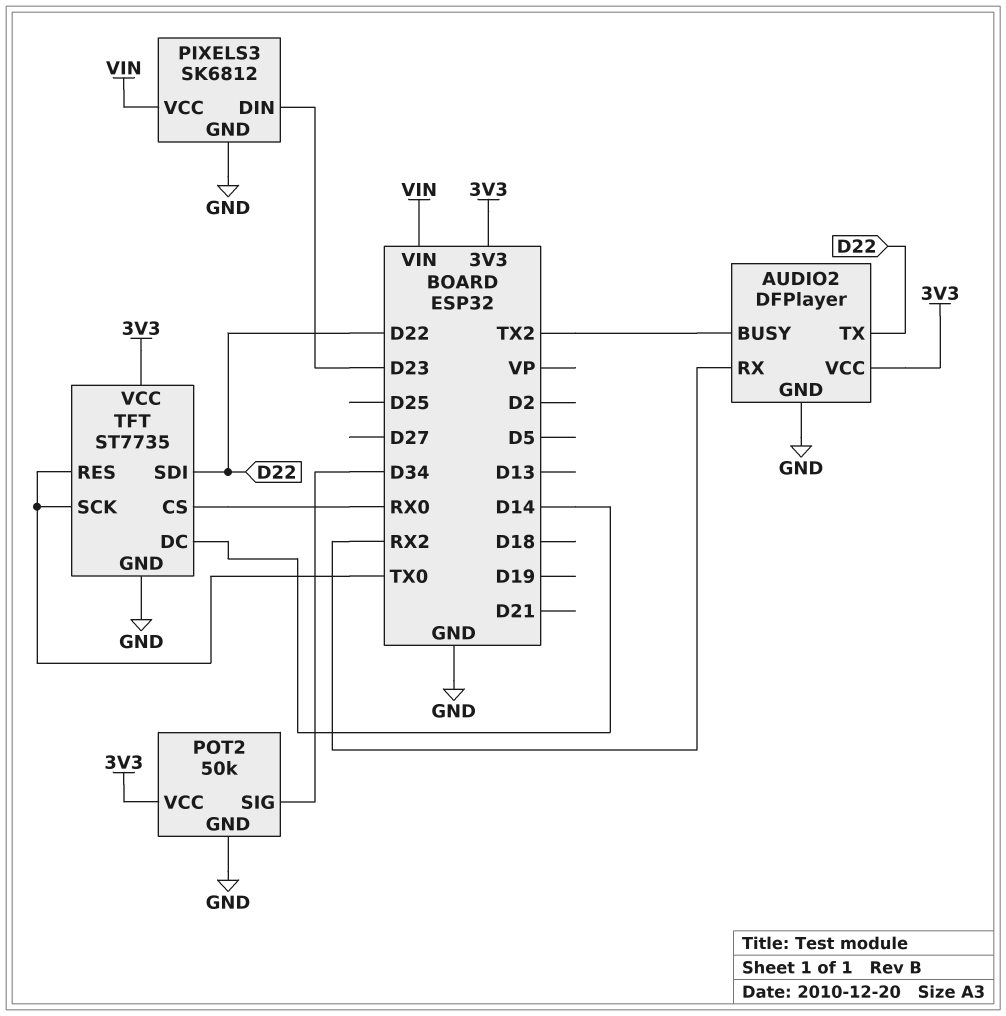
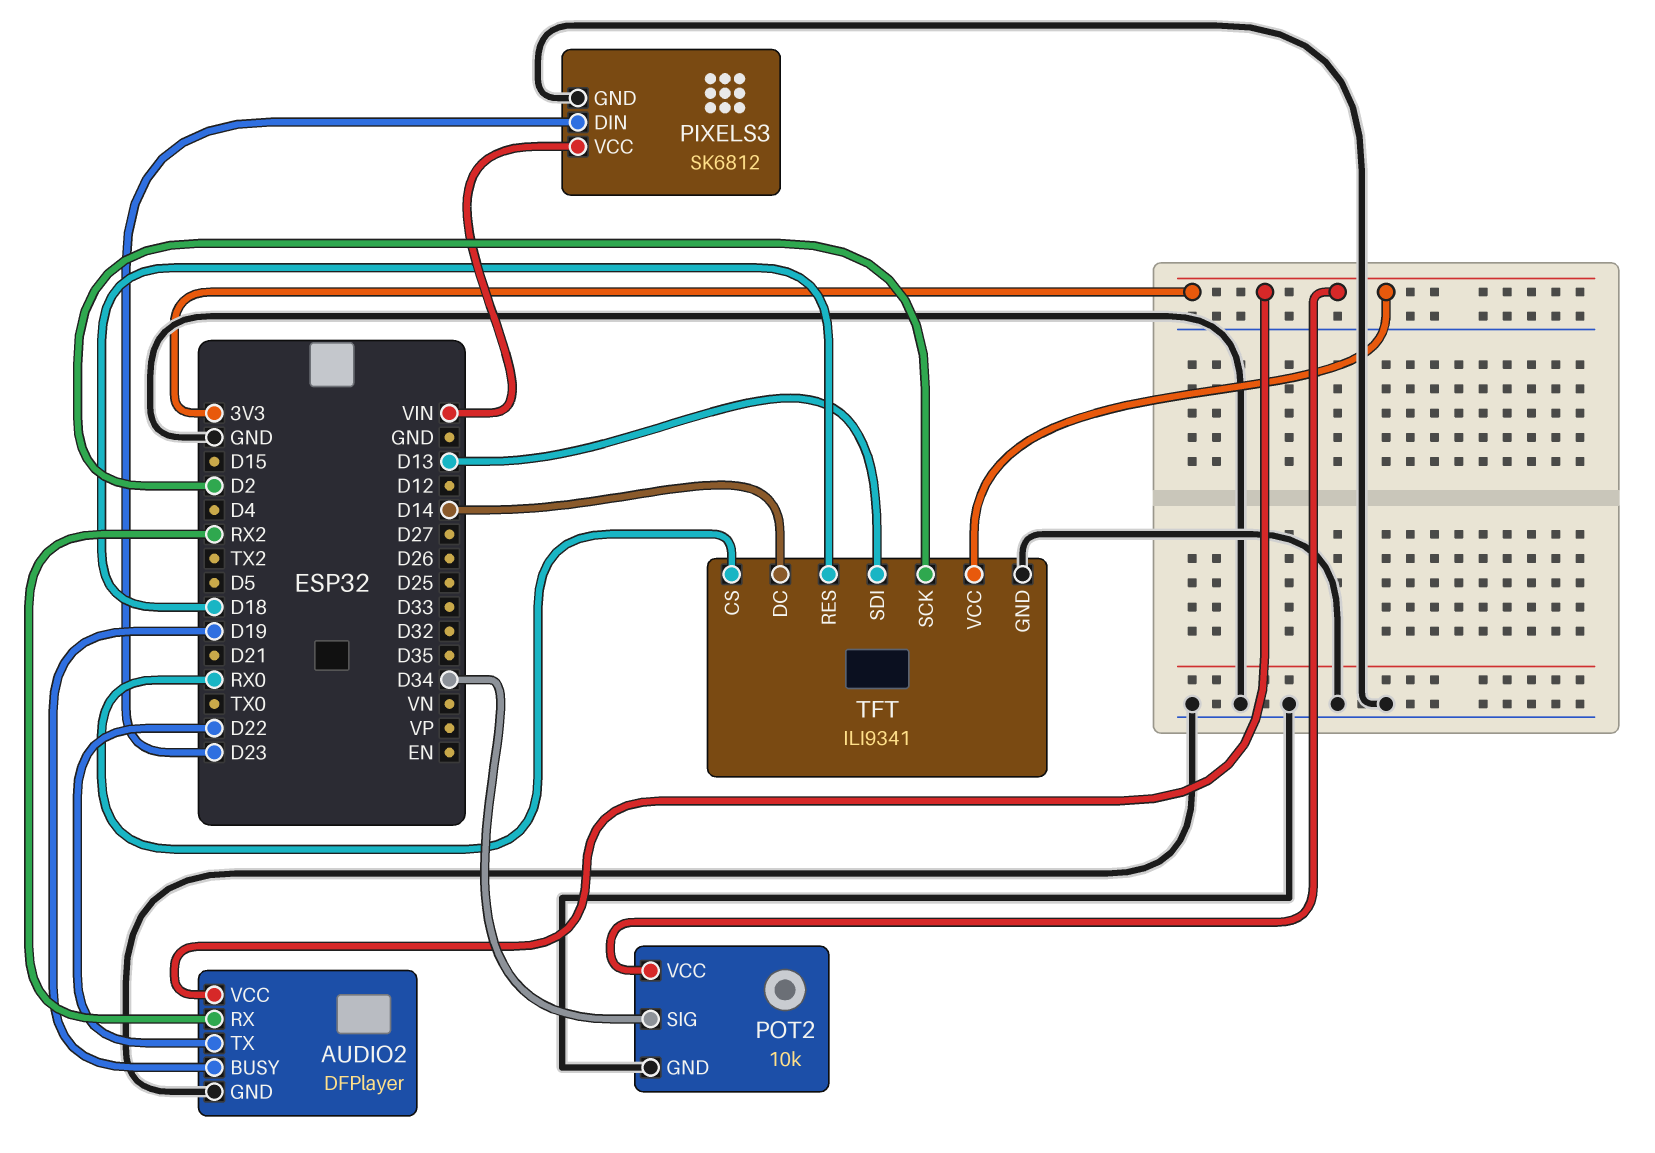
AUDIO2 pin BUSY: TX2 -> D19
POT2: 50k -> 10k
TFT: ST7735 -> ILI9341
TFT pin RES: TX0 -> D18
TFT pin SCK: TX0 -> D2
TFT pin SDI: D22 -> D13

